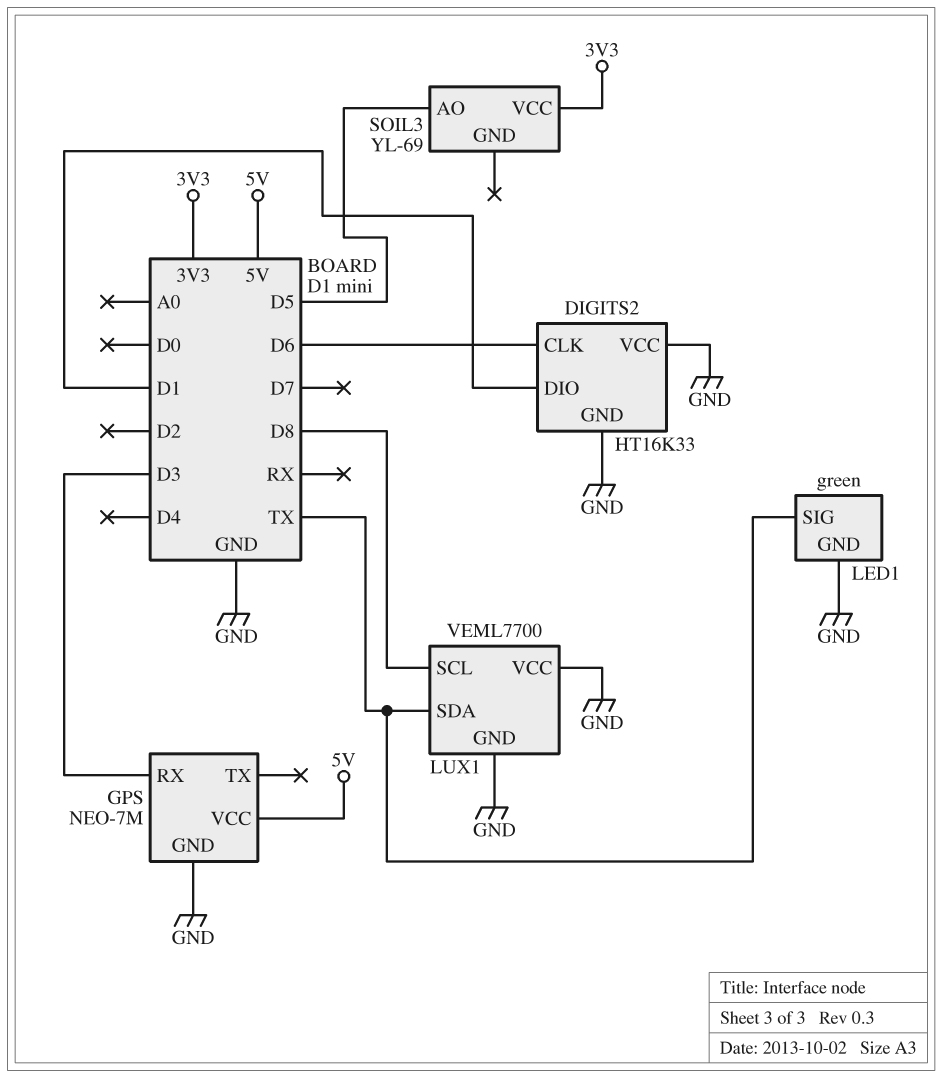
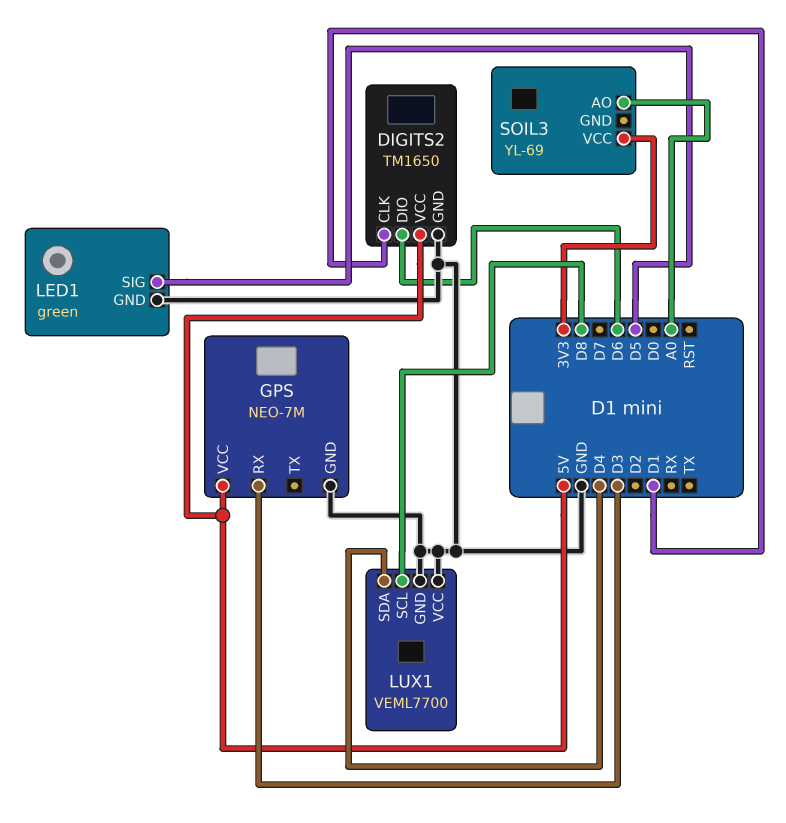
DIGITS2: HT16K33 -> TM1650
DIGITS2 pin CLK: D6 -> D1
DIGITS2 pin DIO: D1 -> D6
DIGITS2 pin VCC: GND -> 5V
LED1 pin SIG: TX -> D5
LUX1 pin SDA: TX -> D4
SOIL3 pin AO: D5 -> A0

